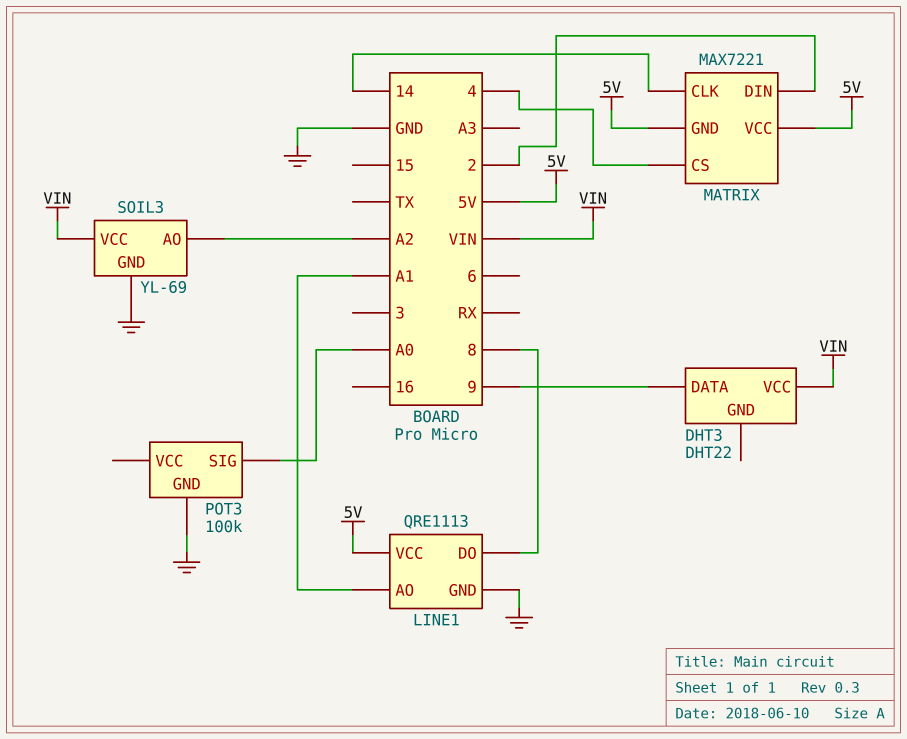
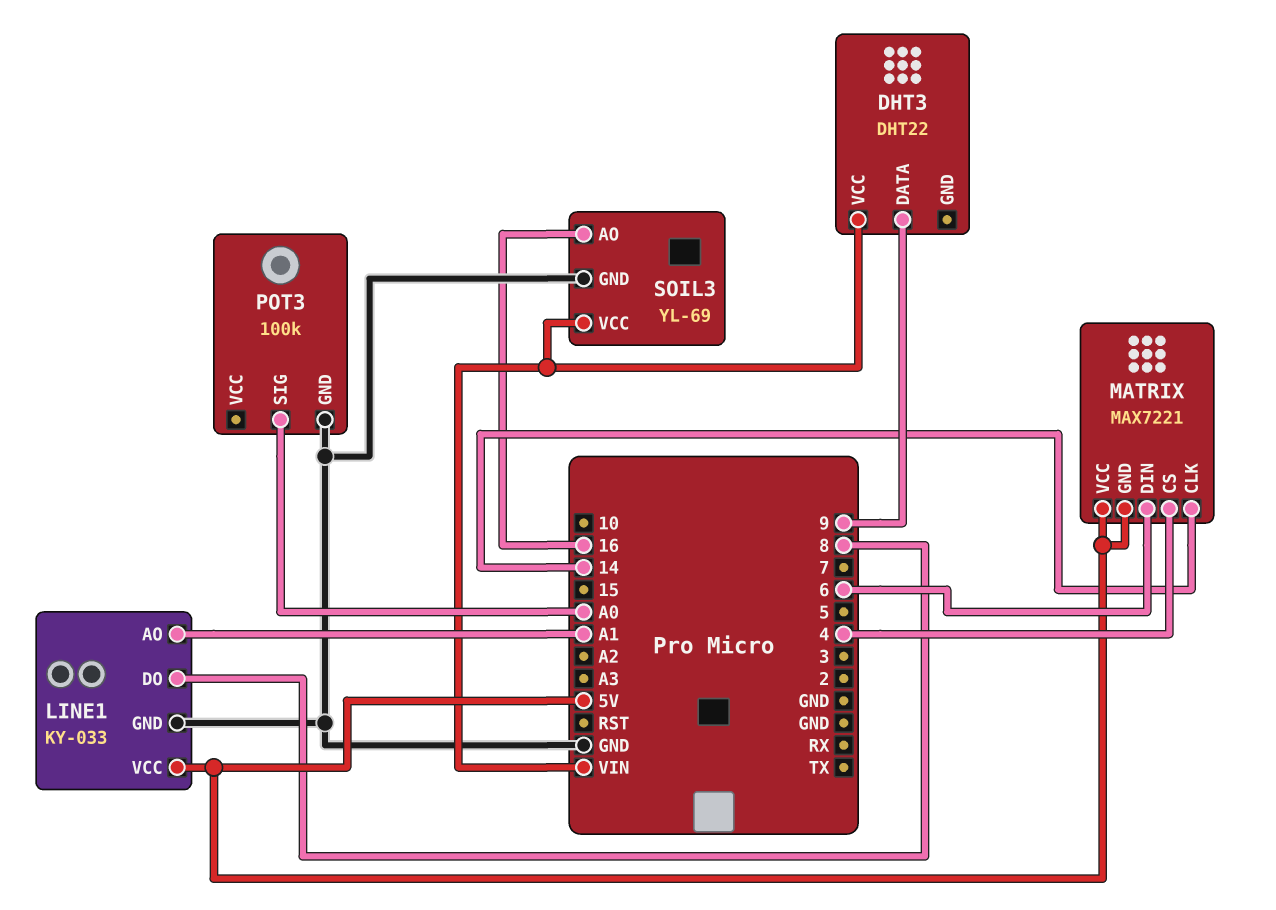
LINE1: QRE1113 -> KY-033
MATRIX pin DIN: 2 -> 6
SOIL3 pin AO: A2 -> 16

